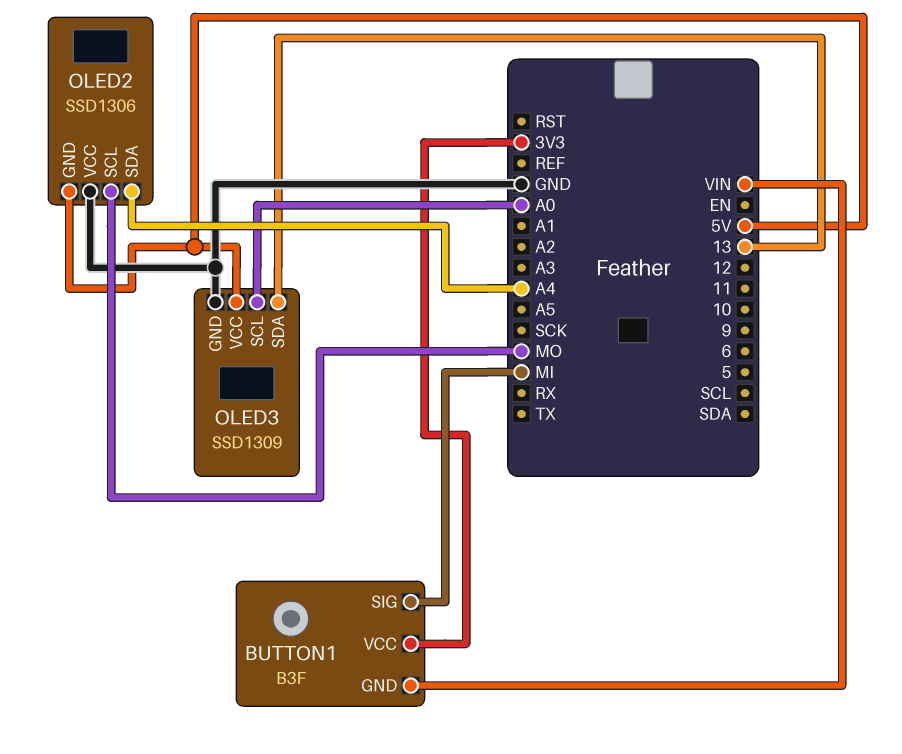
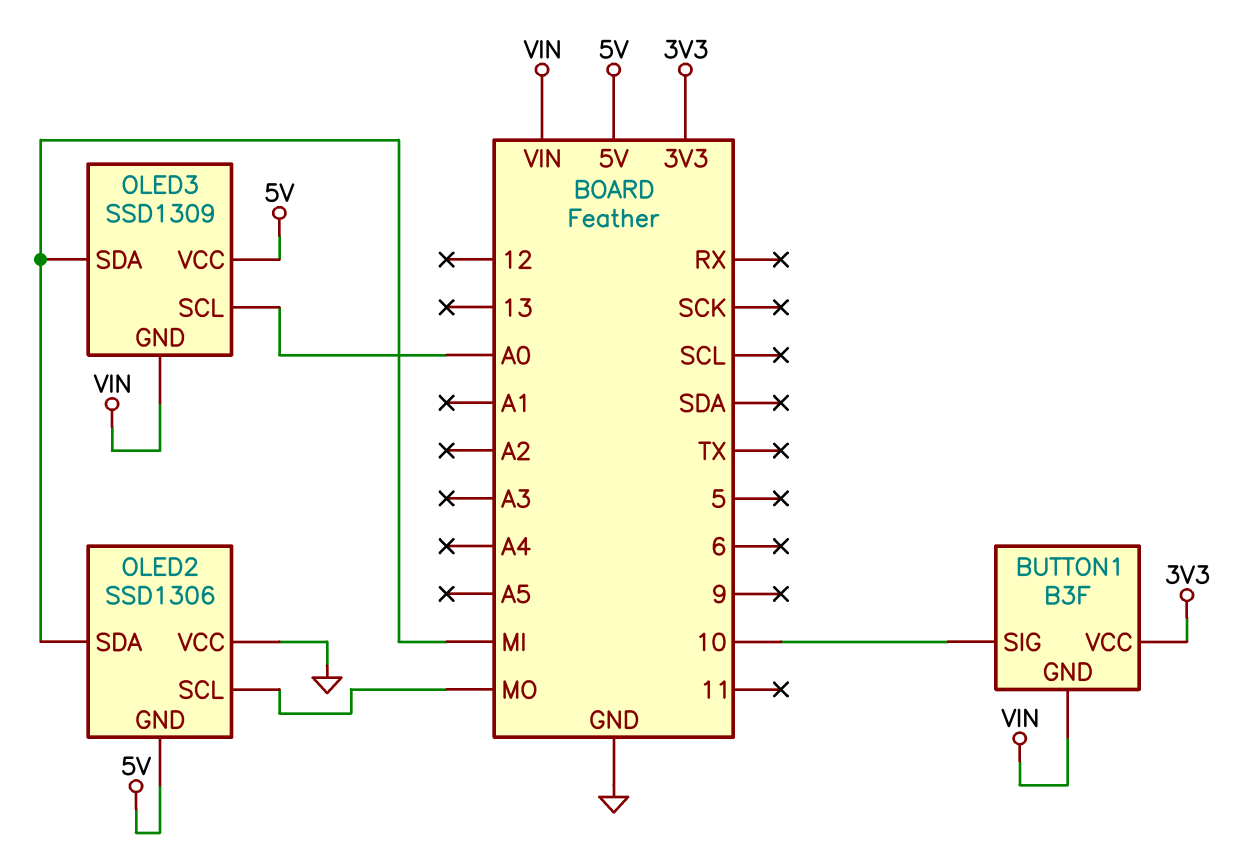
BUTTON1 pin SIG: MI -> 10
OLED2 pin SDA: A4 -> MI
OLED3 pin GND: GND -> VIN
OLED3 pin SDA: 13 -> MI

